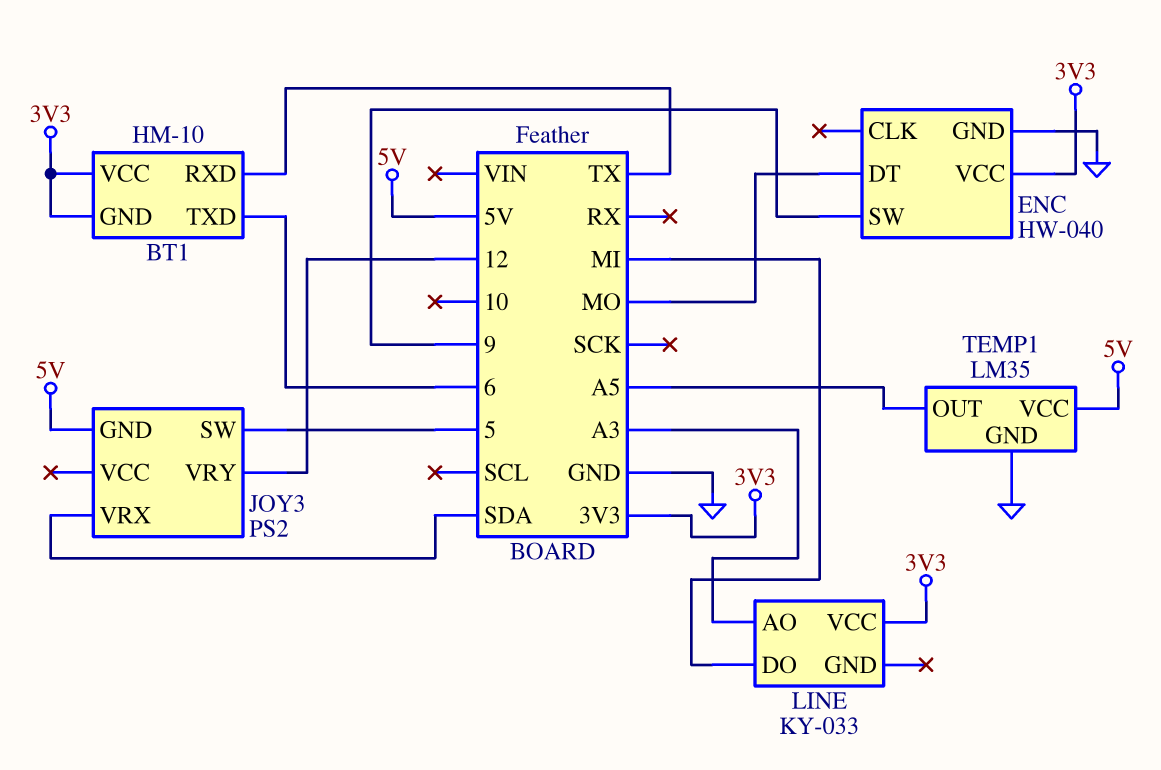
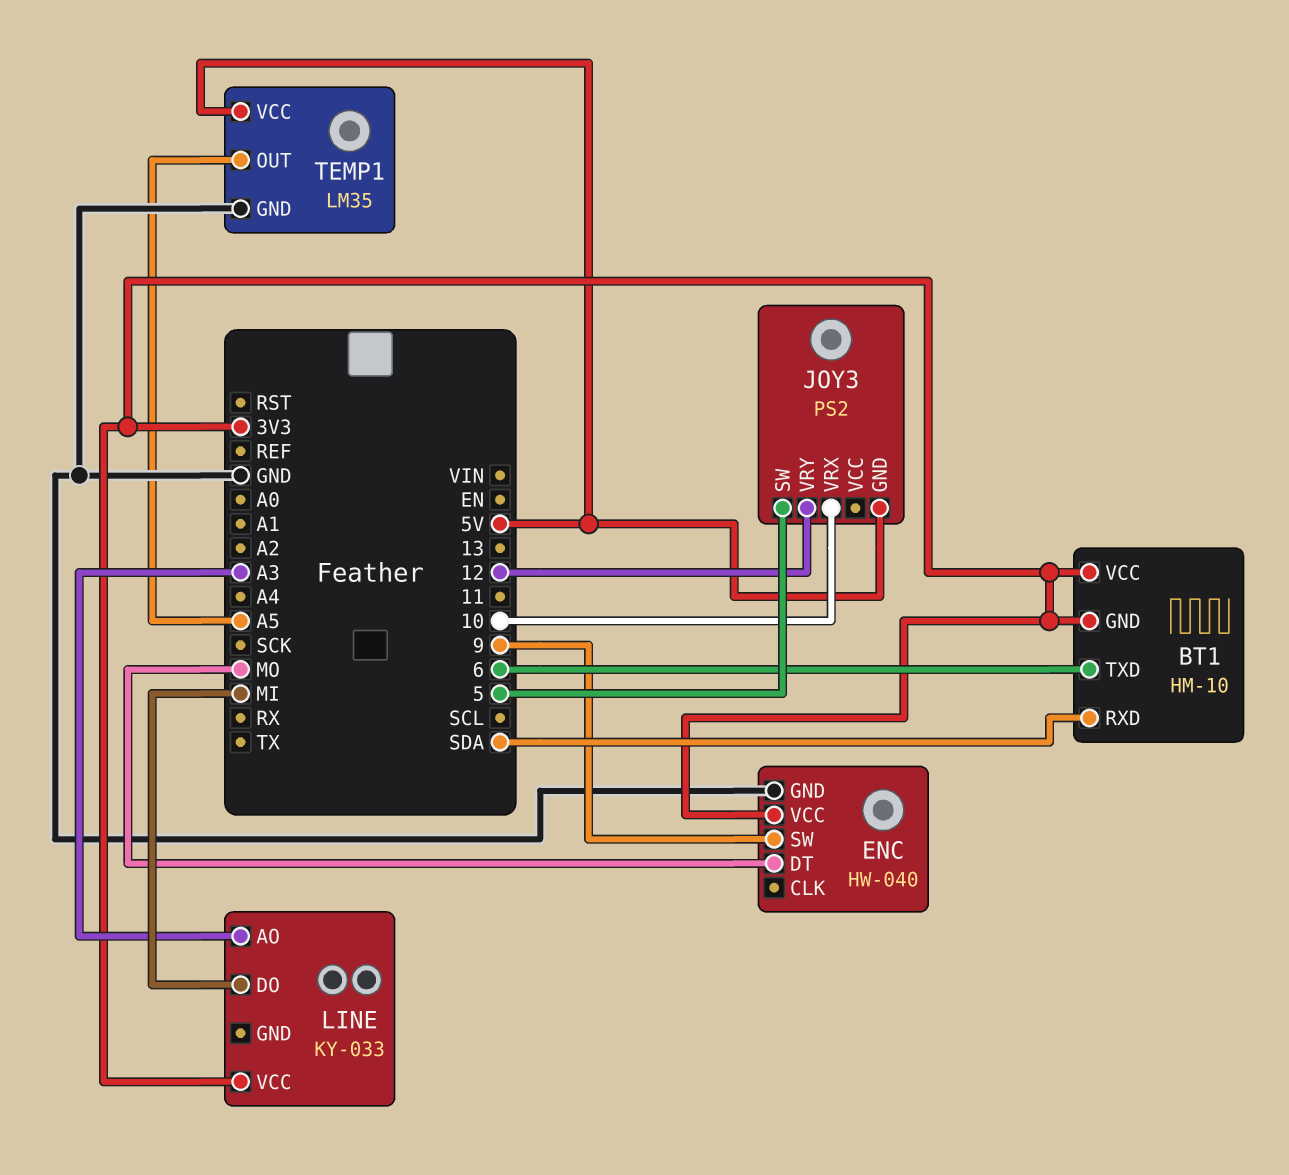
BT1 pin RXD: TX -> SDA
JOY3 pin VRX: SDA -> 10

